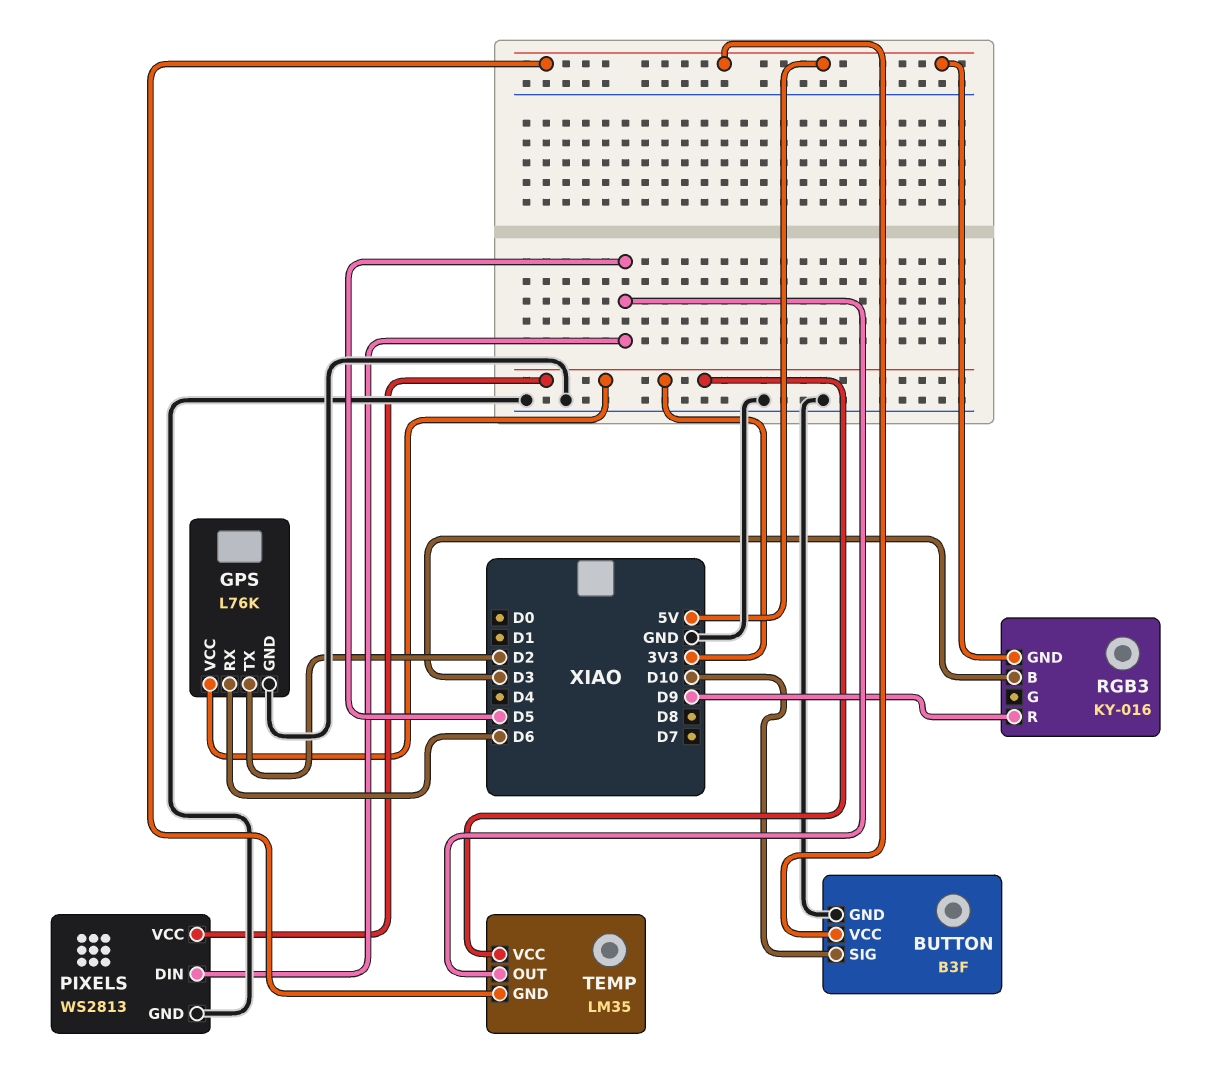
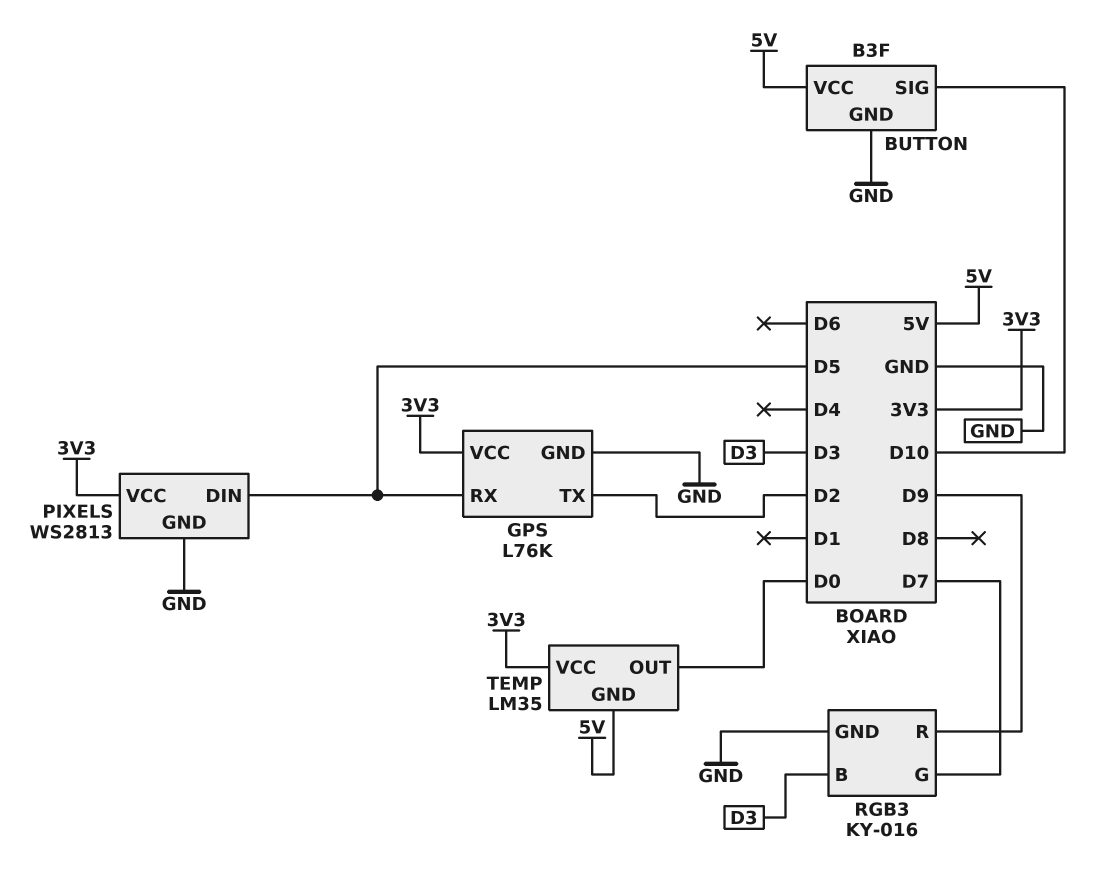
GPS pin RX: D6 -> D5
RGB3 pin G: none -> D7
RGB3 pin GND: 5V -> GND
TEMP pin OUT: D5 -> D0

